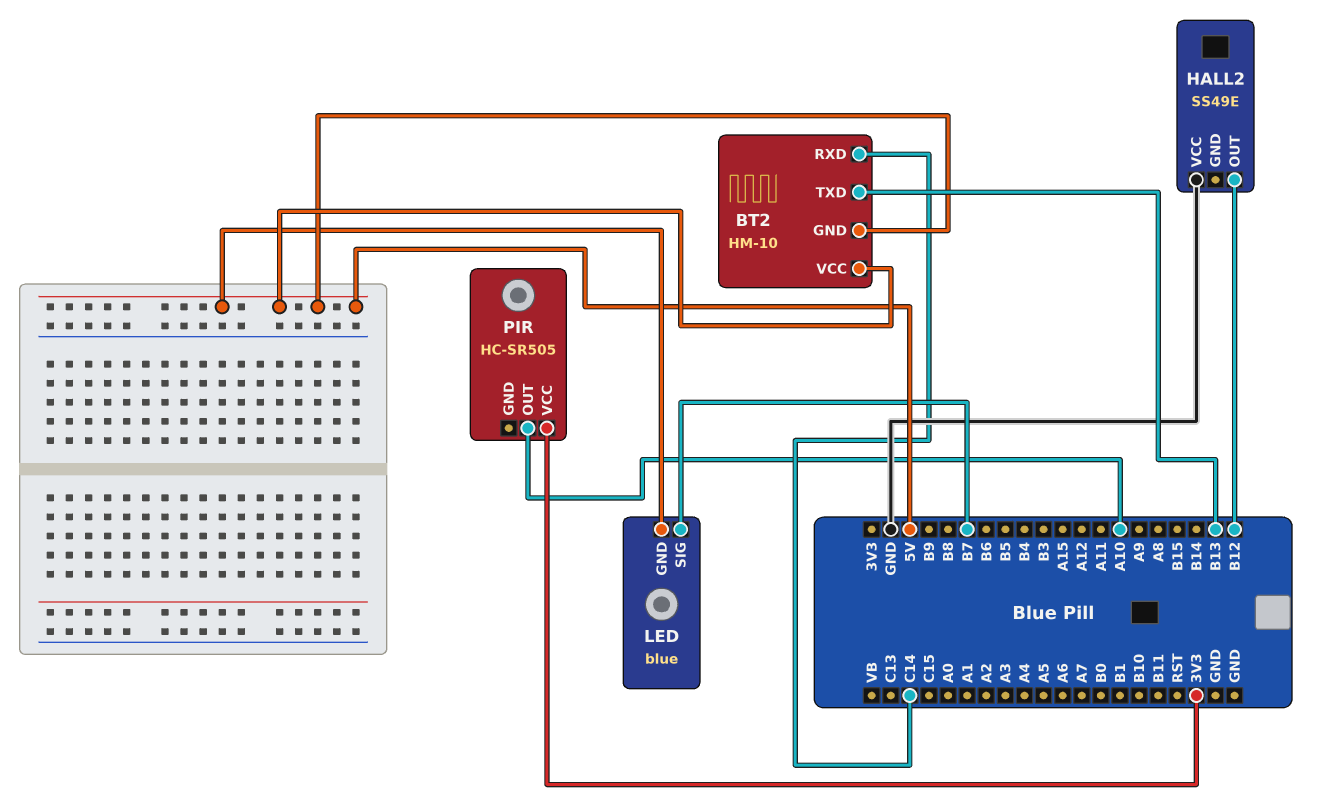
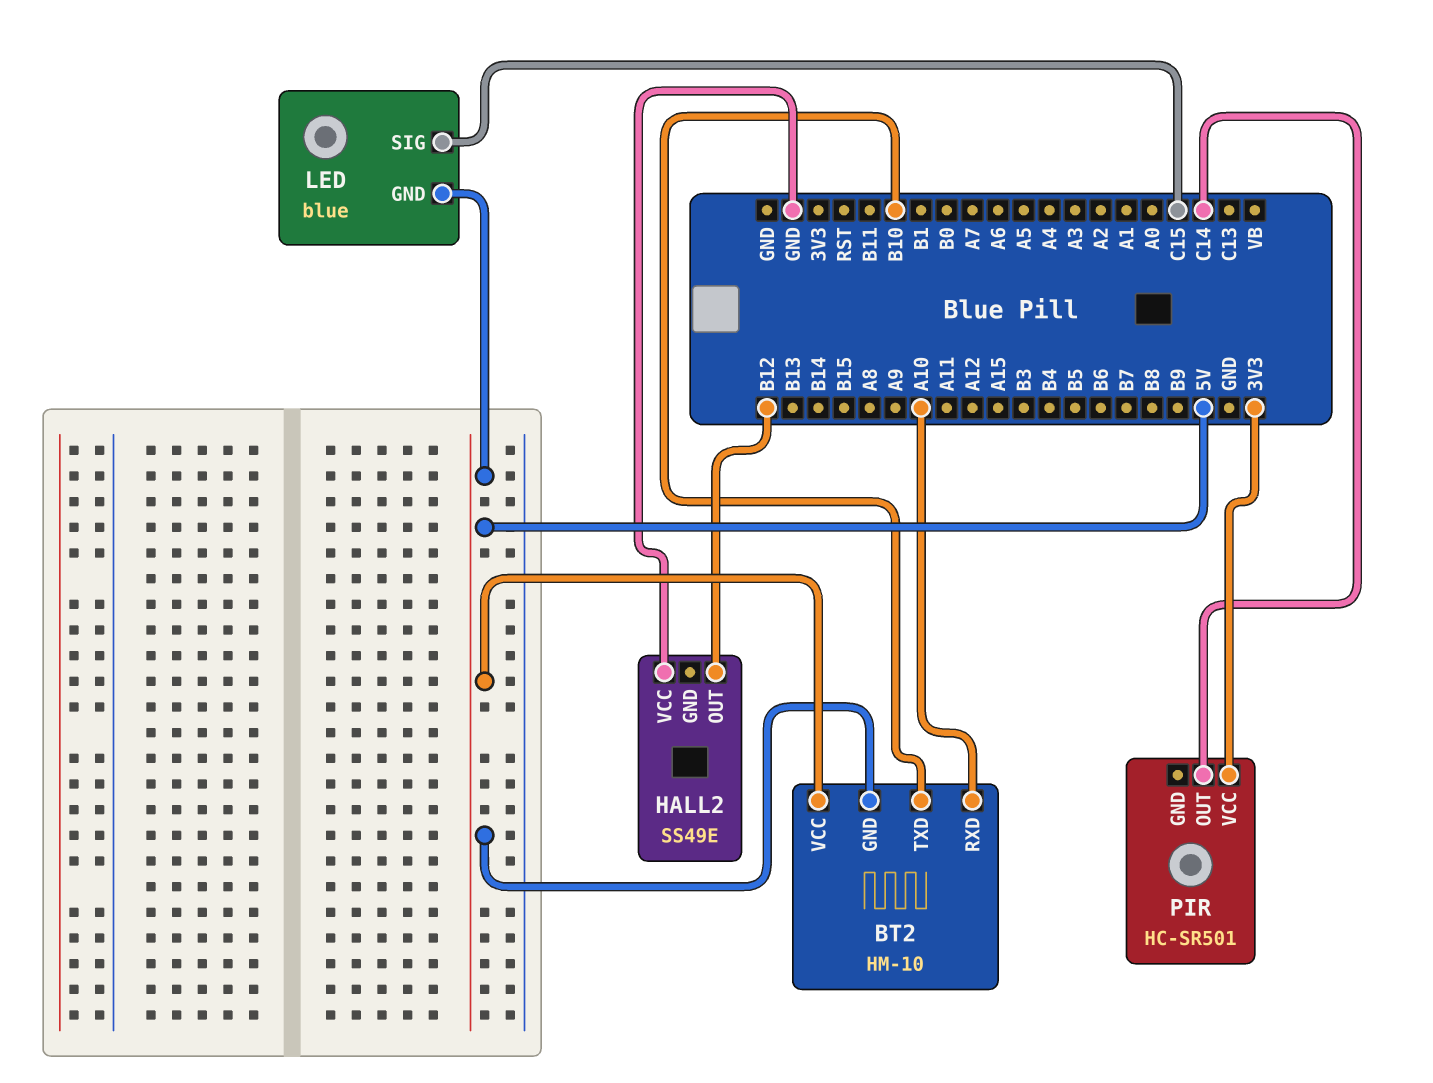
BT2 pin RXD: C14 -> A10
BT2 pin TXD: B13 -> B10
LED pin SIG: B7 -> C15
PIR: HC-SR505 -> HC-SR501
PIR pin OUT: A10 -> C14

